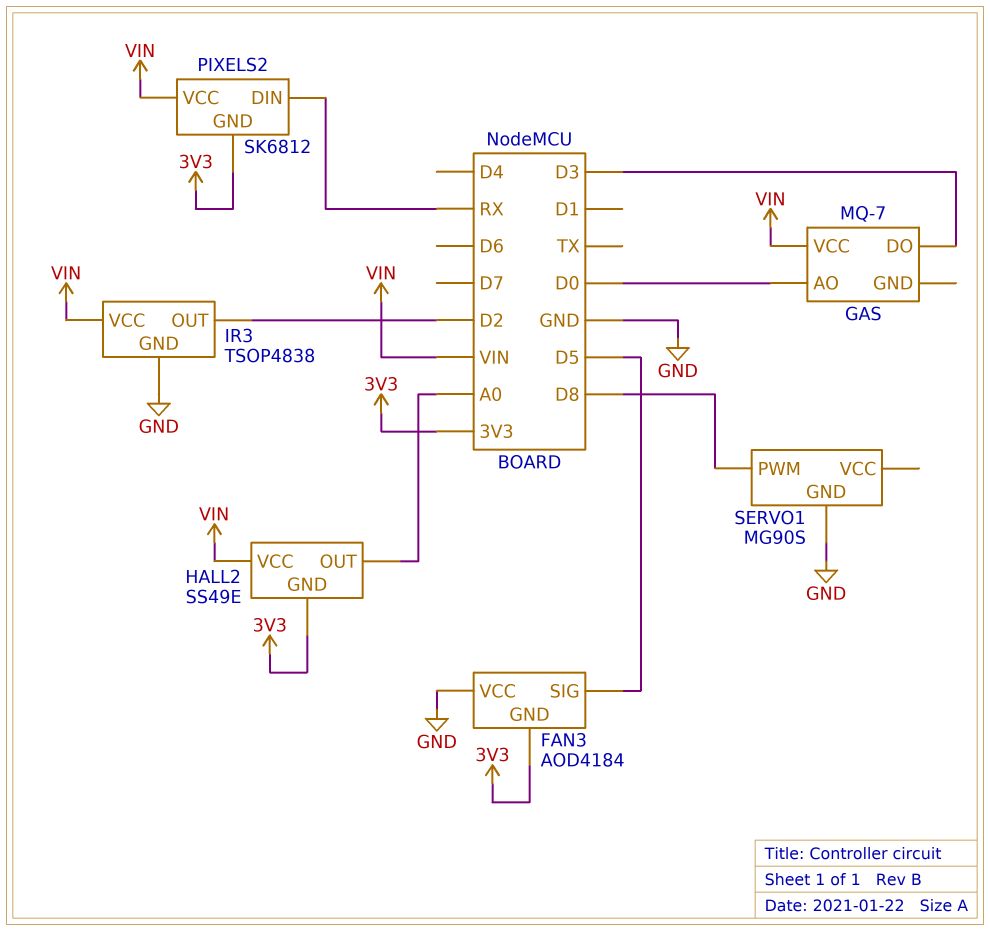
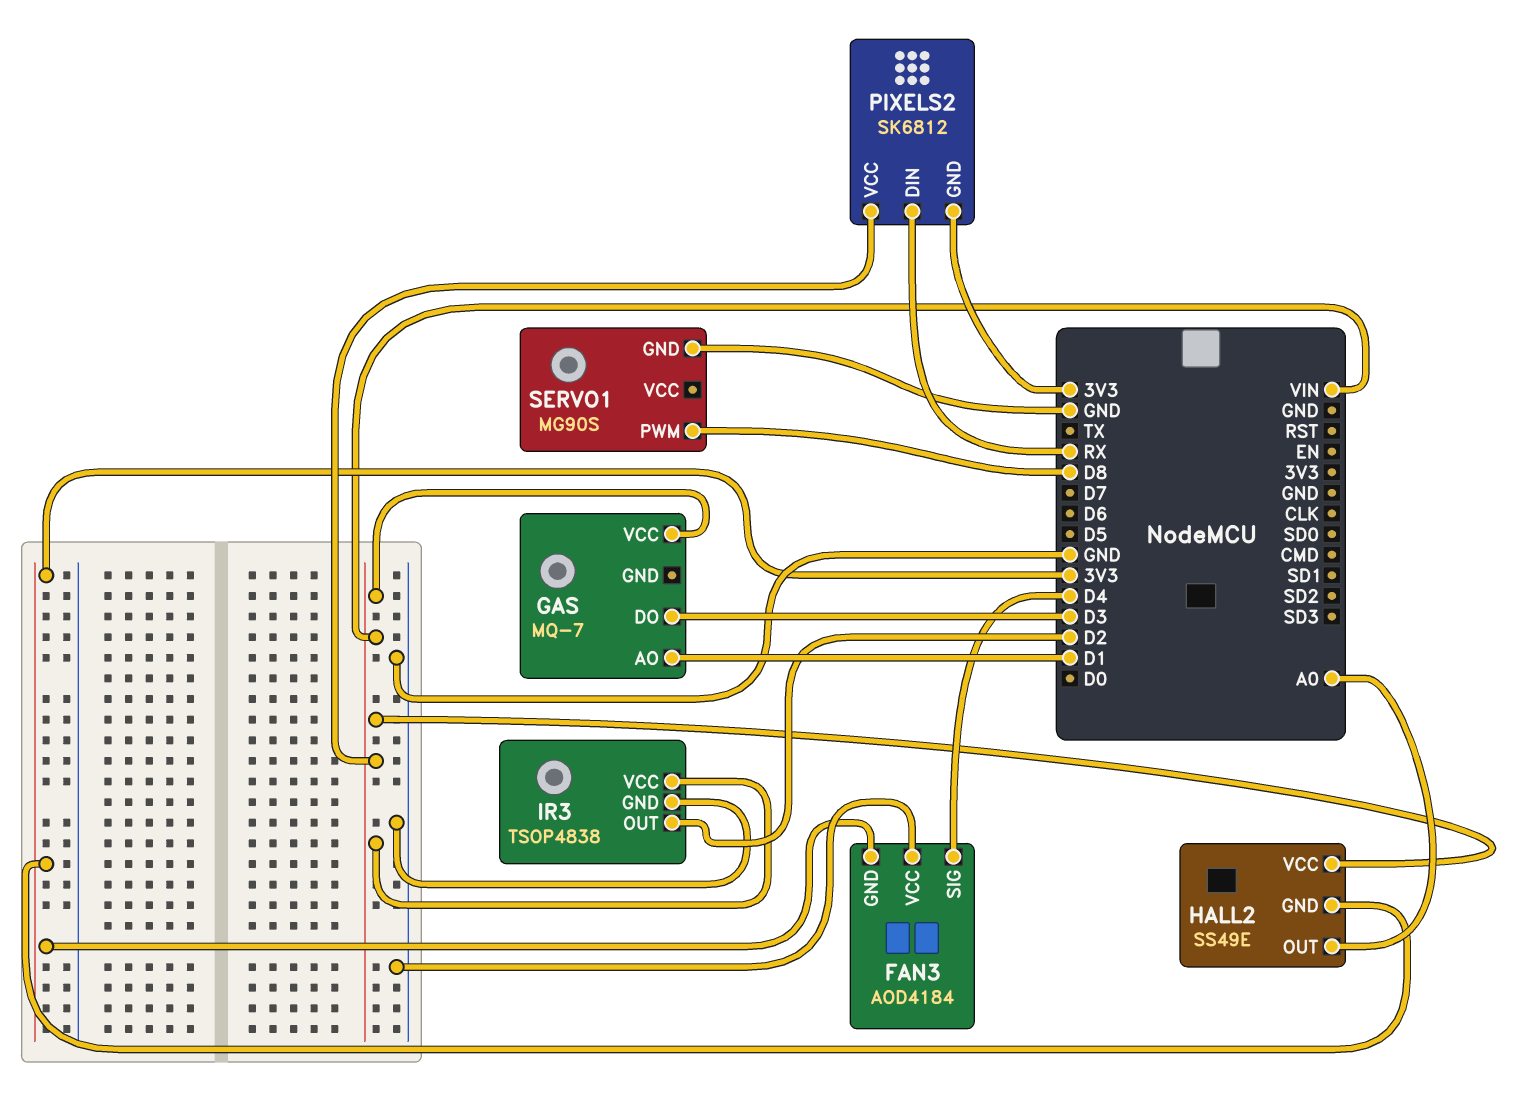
FAN3 pin SIG: D5 -> D4
GAS pin AO: D0 -> D1

